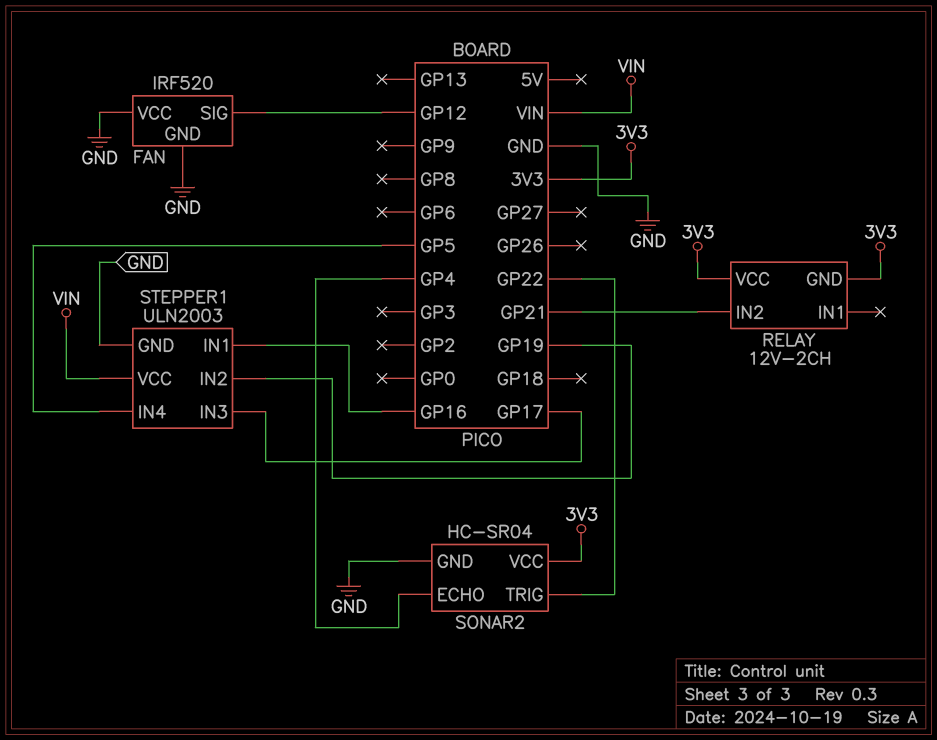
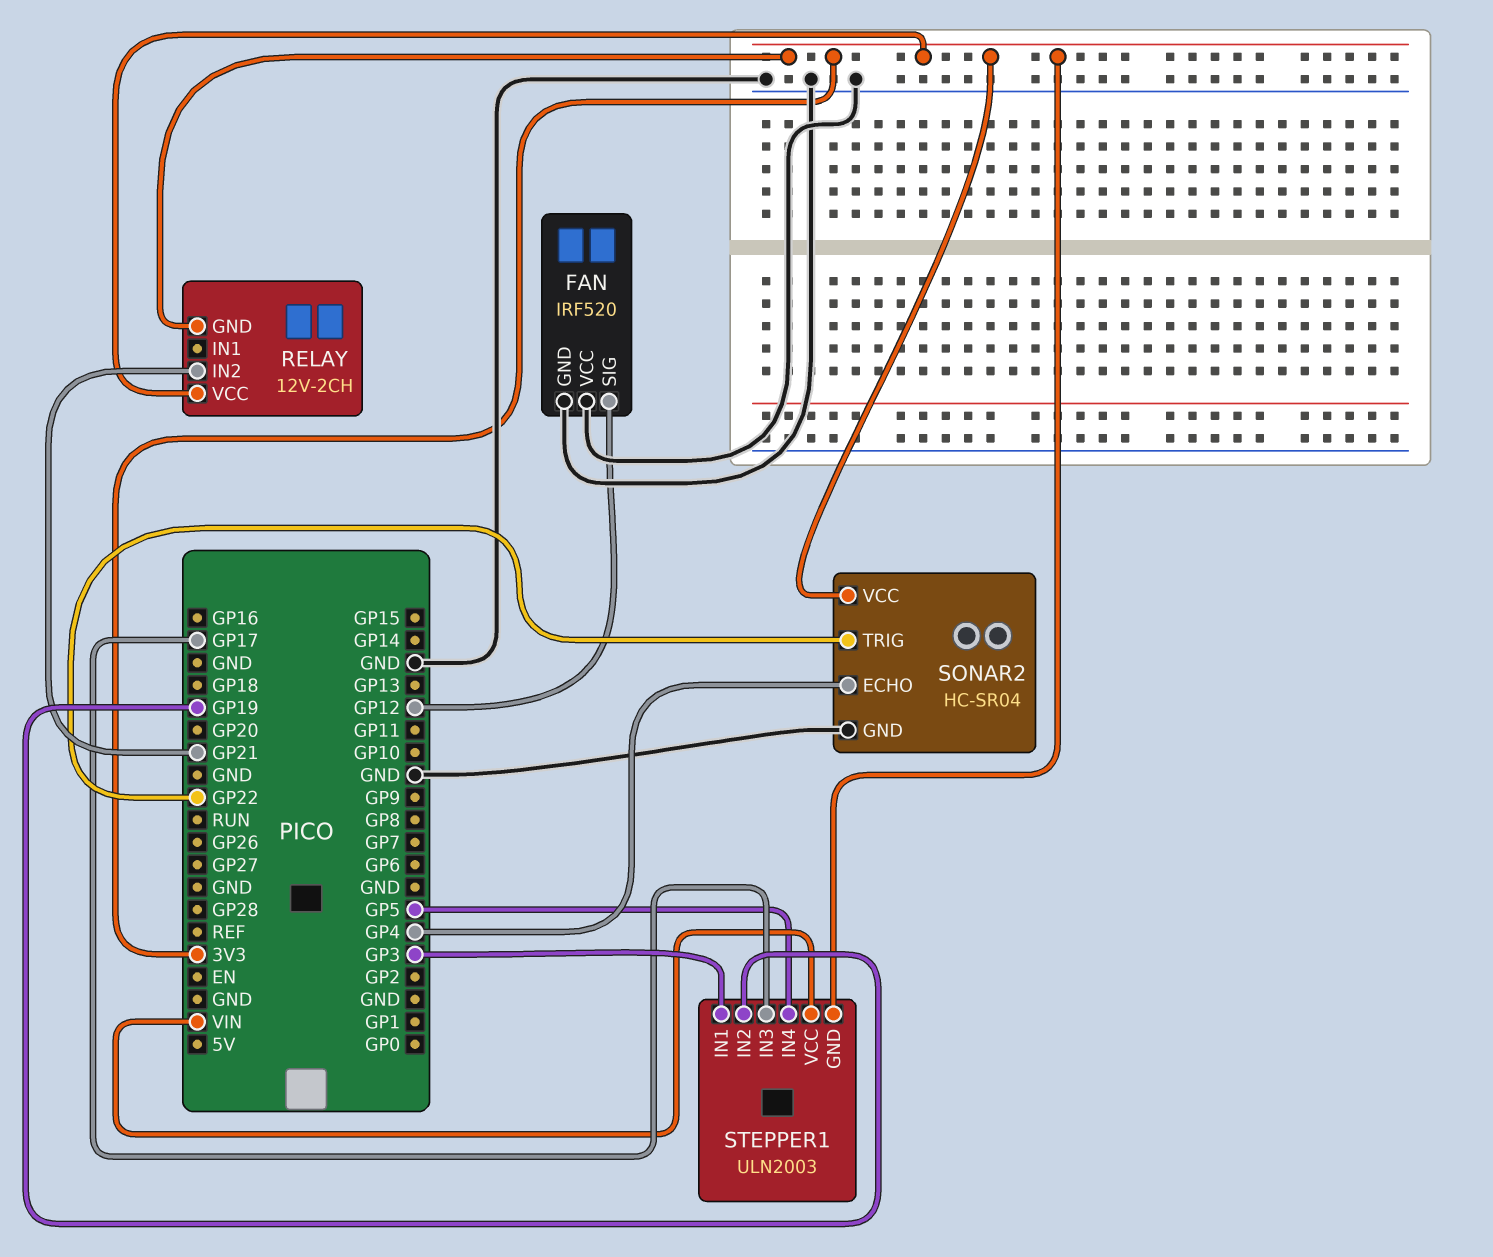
STEPPER1 pin GND: GND -> 3V3
STEPPER1 pin IN1: GP16 -> GP3

